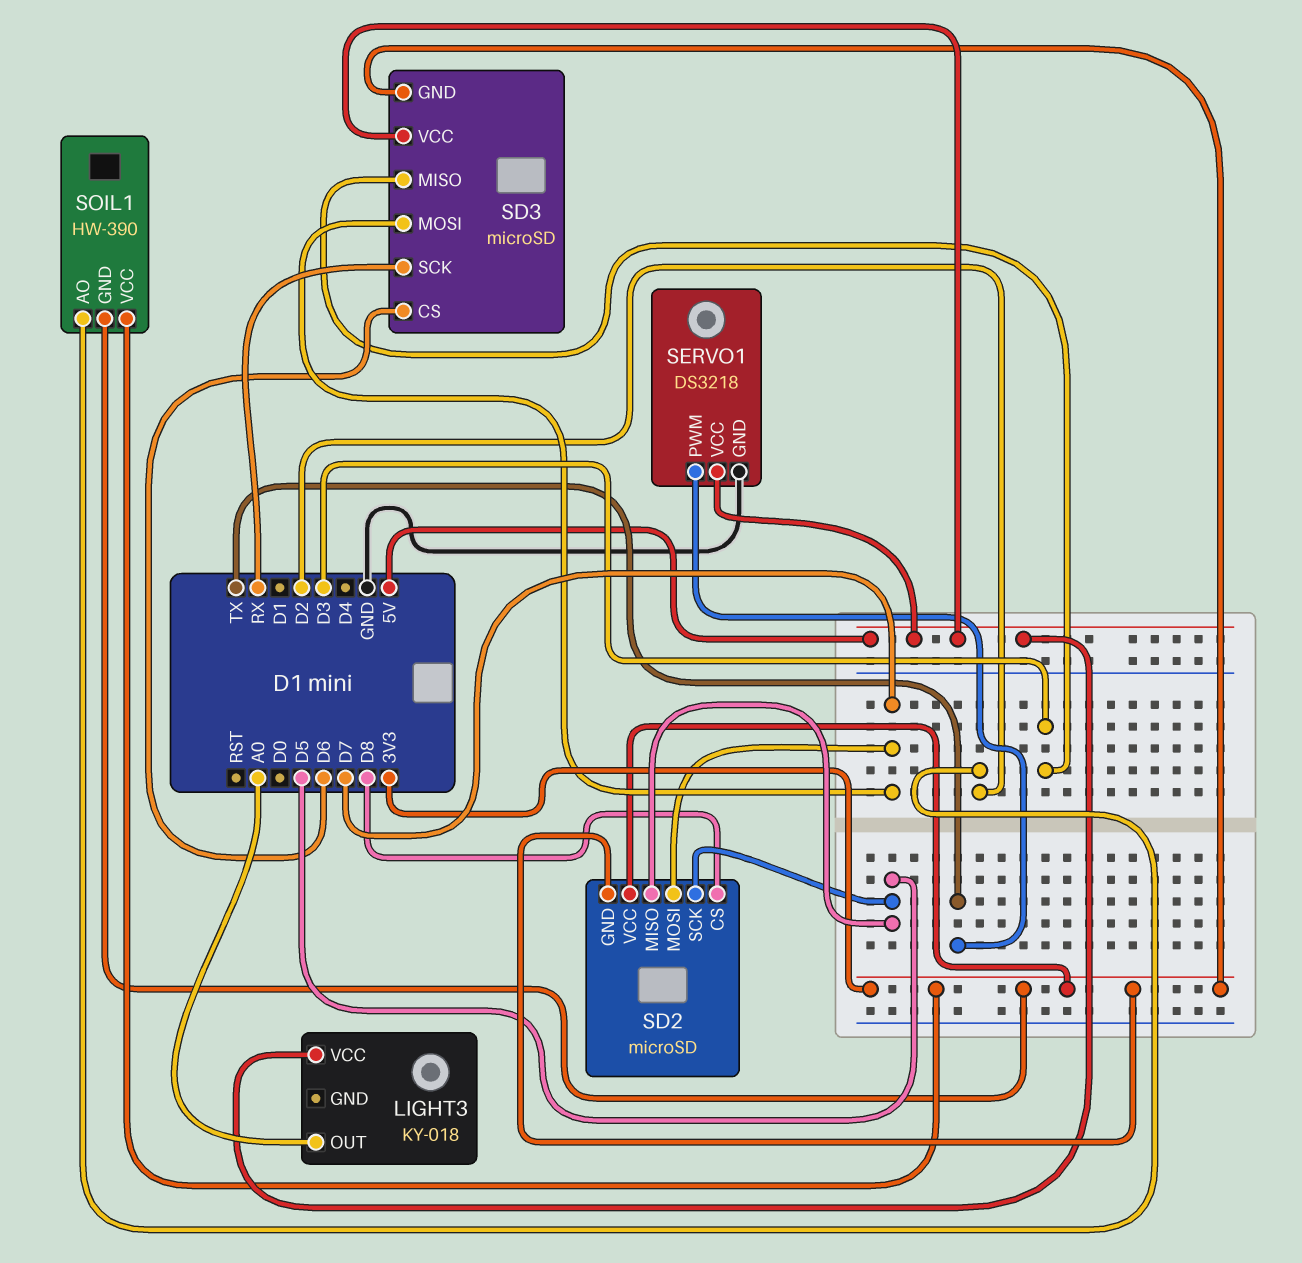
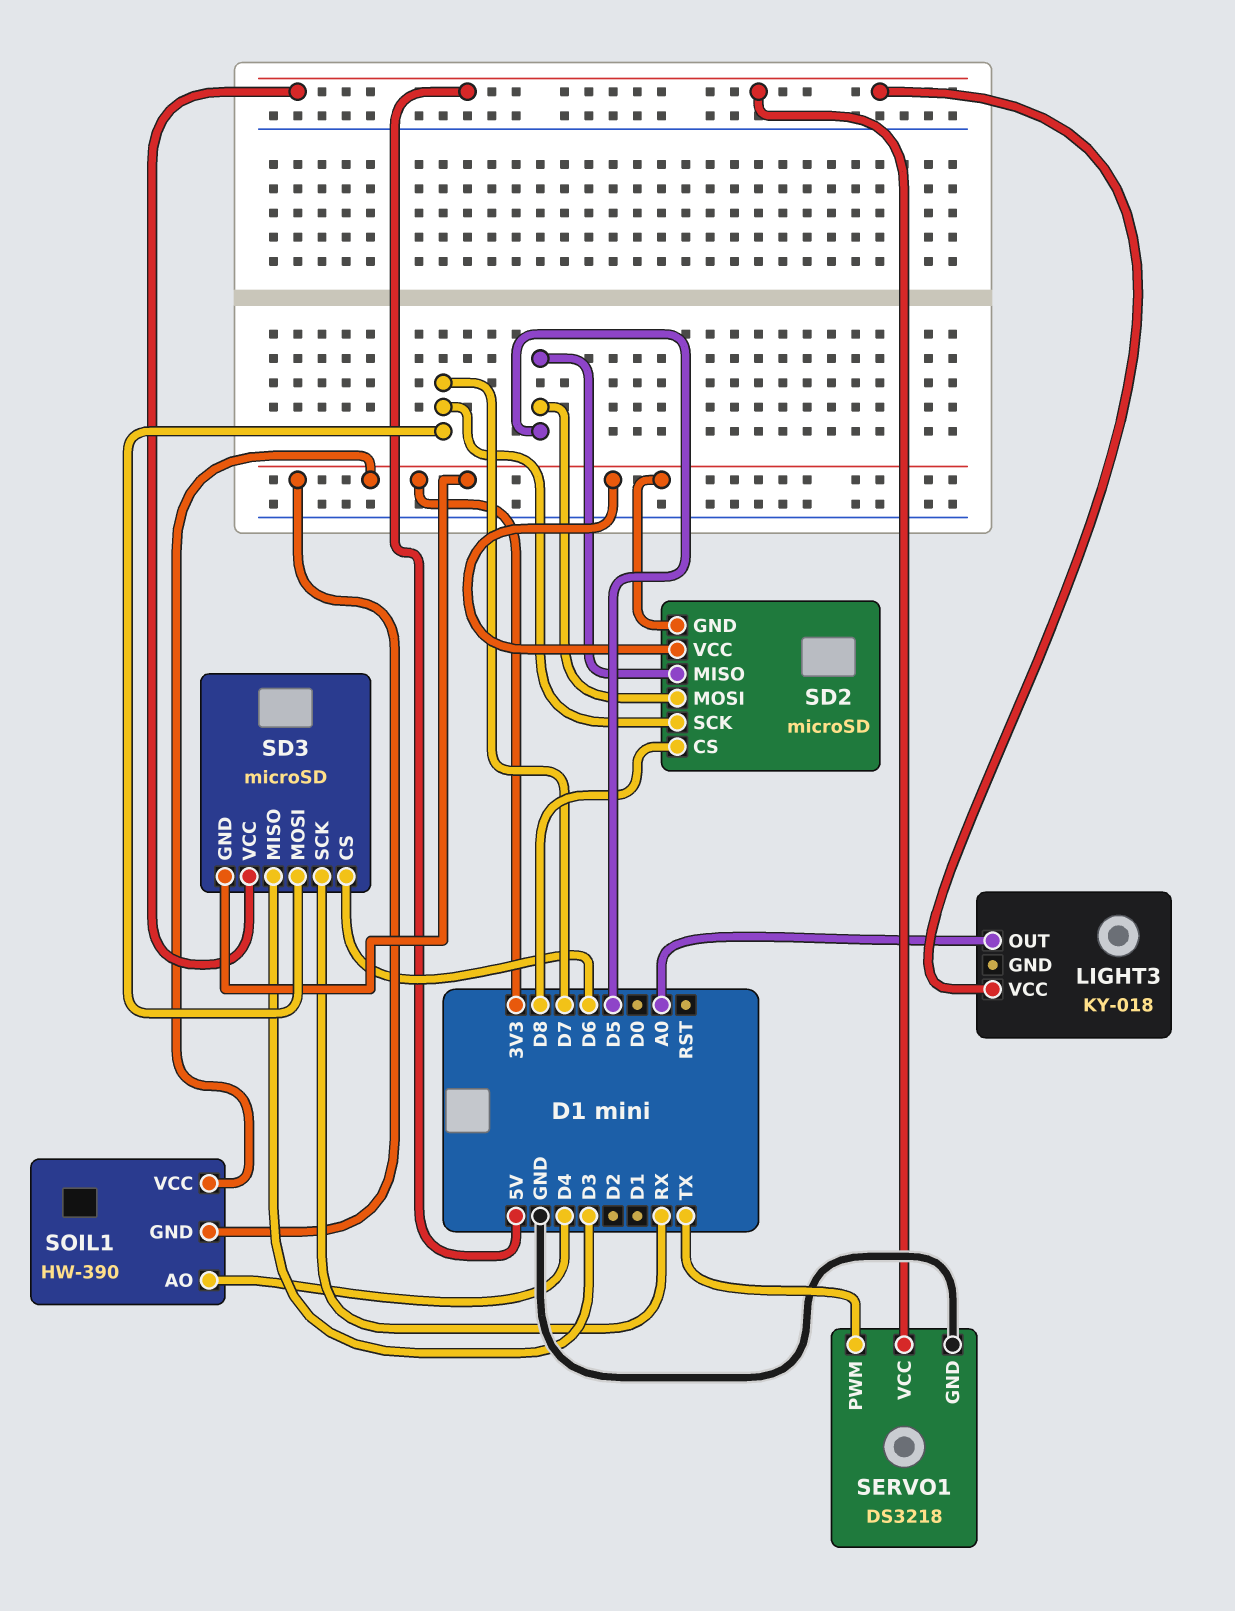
SD2 pin MOSI: D7 -> D5
SD2 pin SCK: D5 -> D7
SOIL1 pin AO: D2 -> D4

